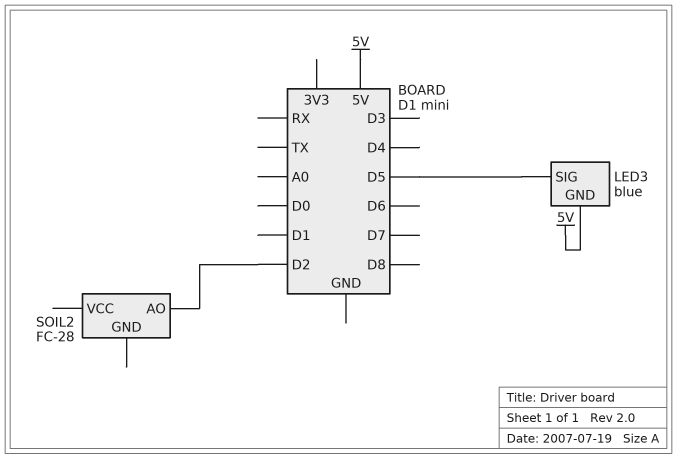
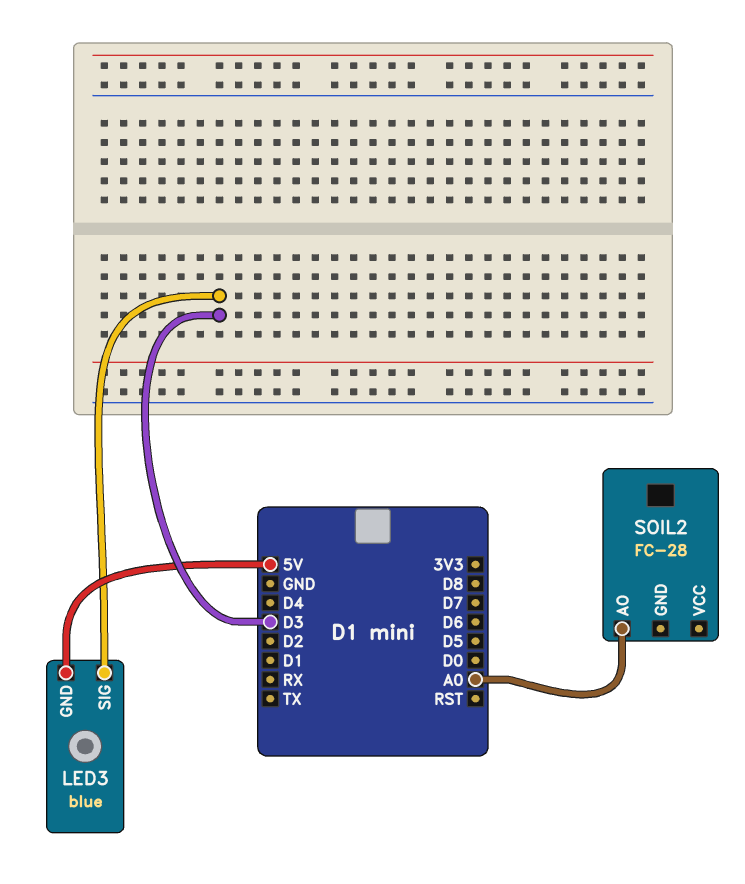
LED3 pin SIG: D5 -> D3
SOIL2 pin AO: D2 -> A0

